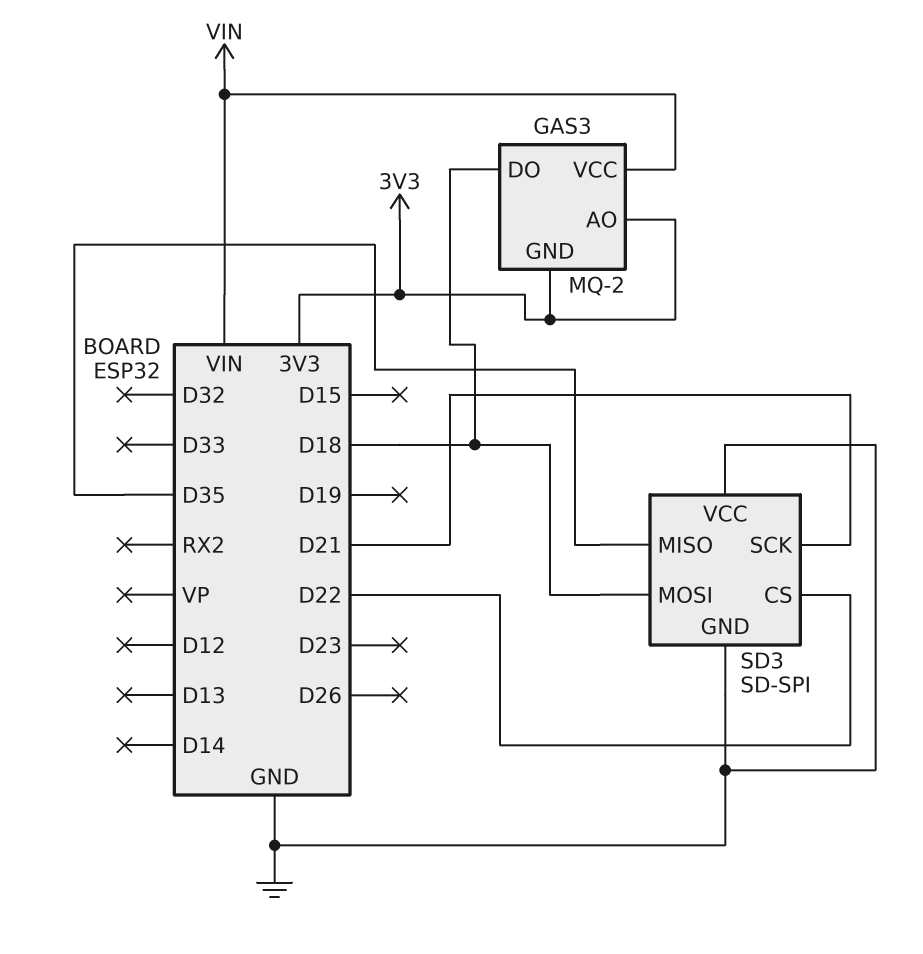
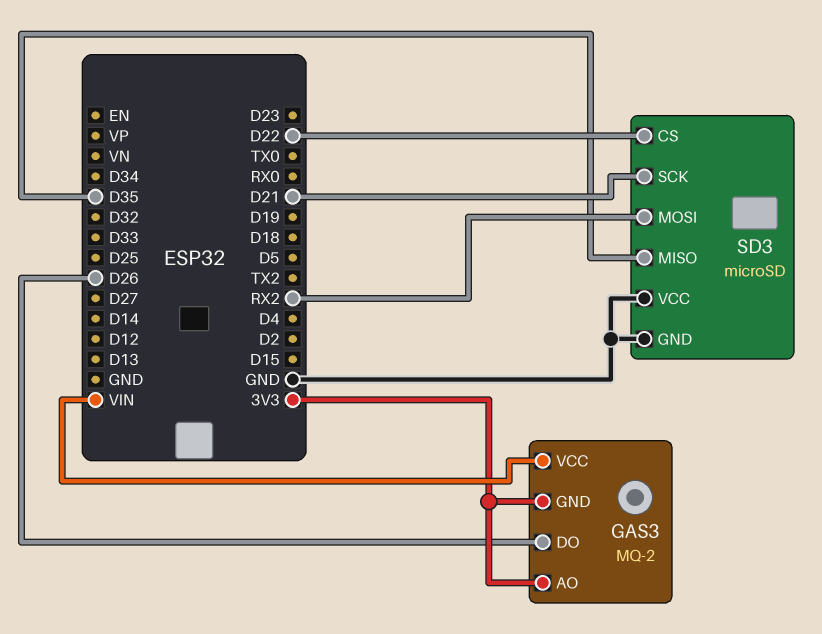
GAS3 pin DO: D18 -> D26
SD3: SD-SPI -> microSD
SD3 pin MOSI: D18 -> RX2

